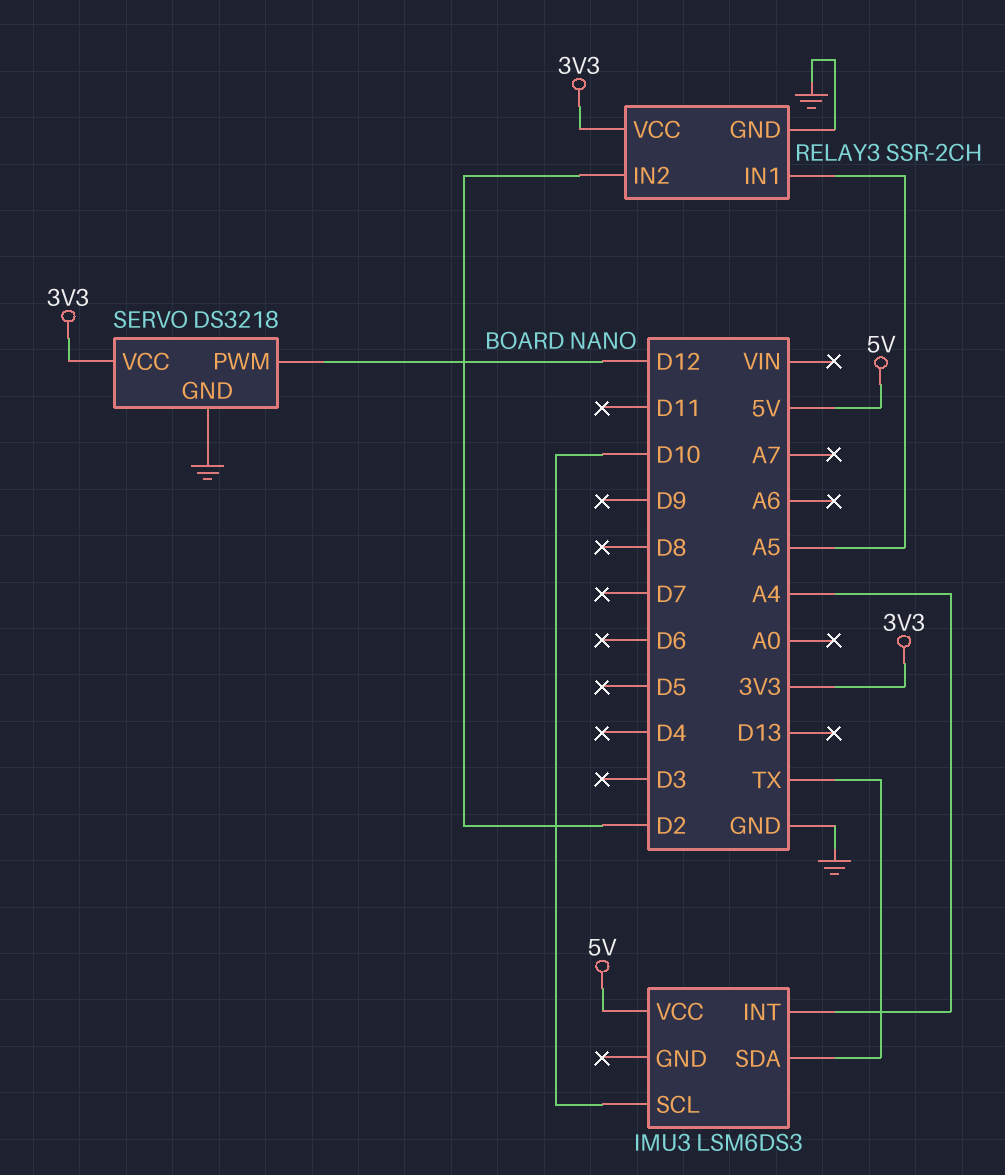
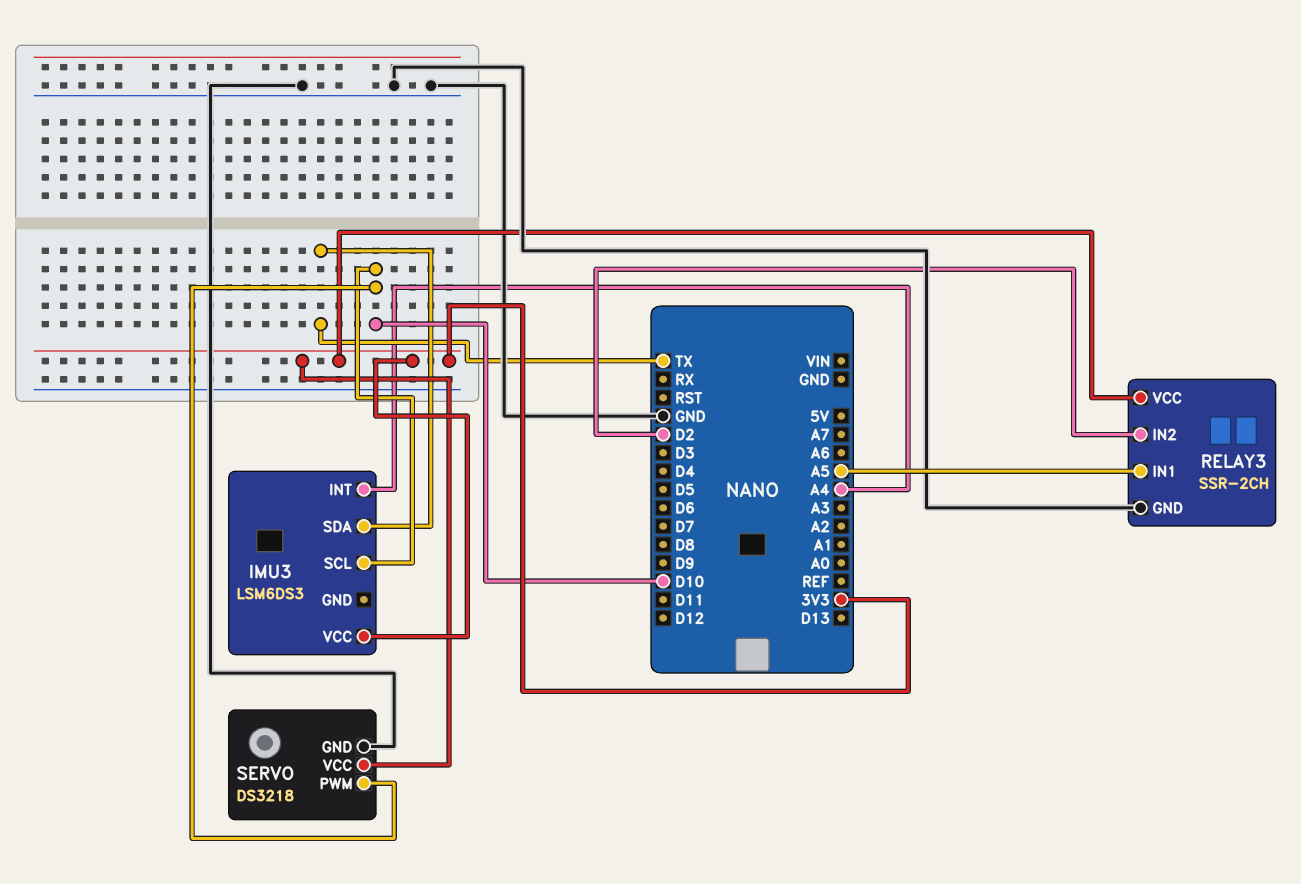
IMU3 pin VCC: 5V -> 3V3
SERVO pin PWM: D12 -> D10

